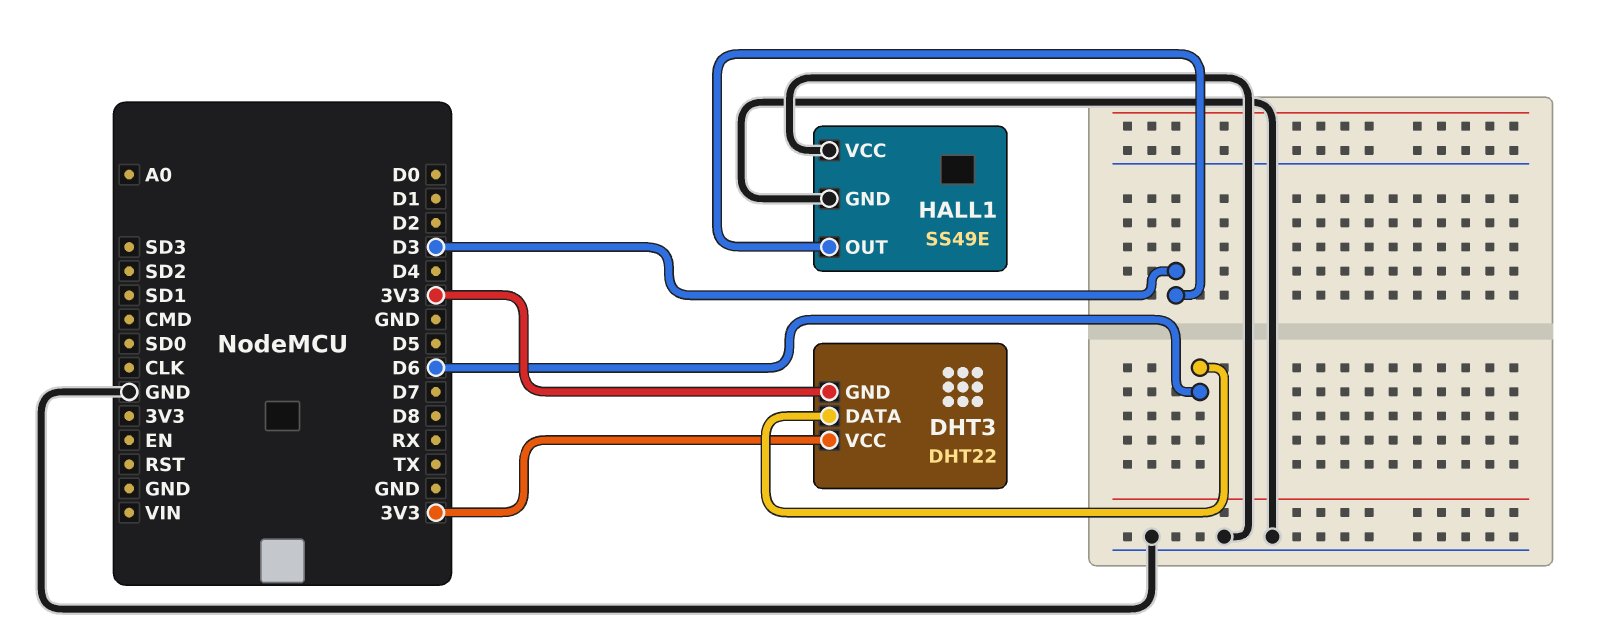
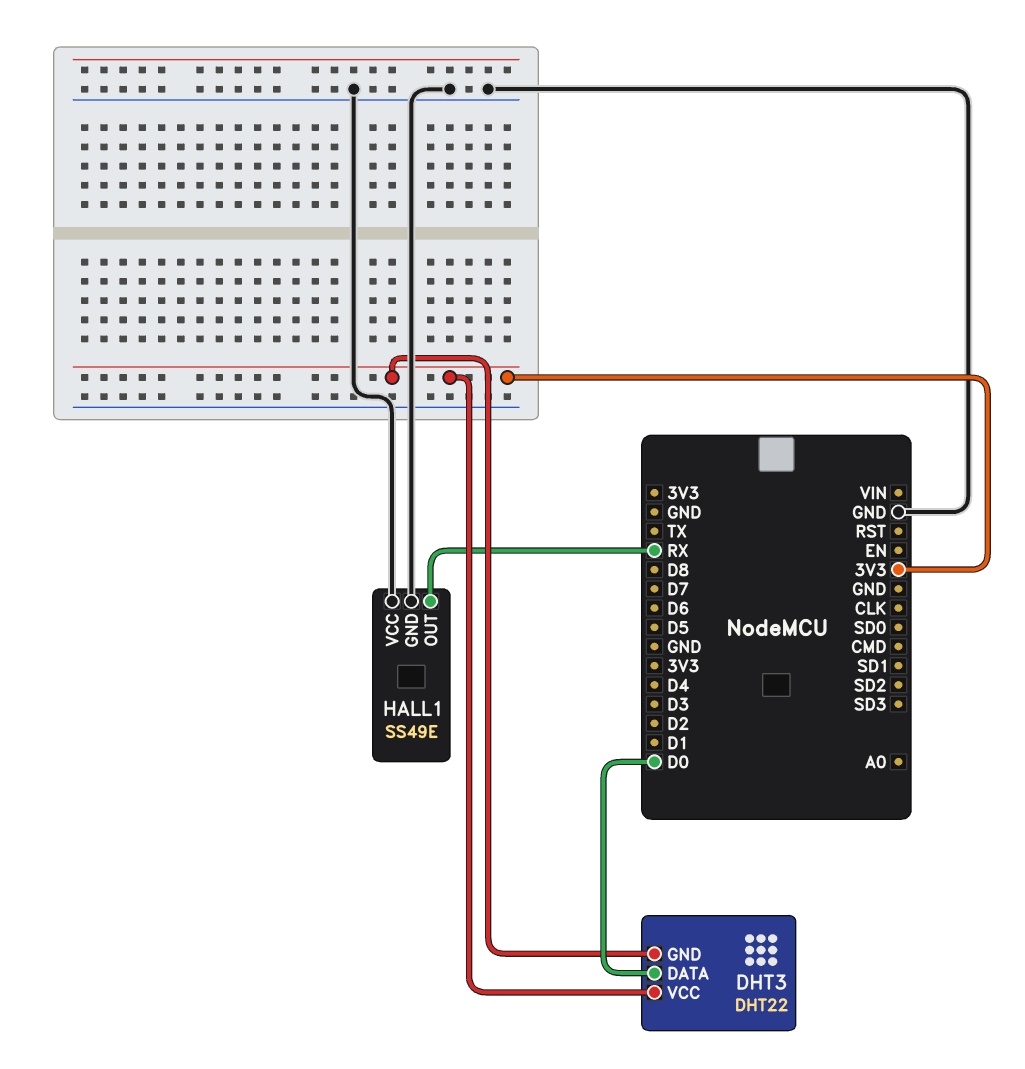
DHT3 pin DATA: D6 -> D0
HALL1 pin OUT: D3 -> RX

